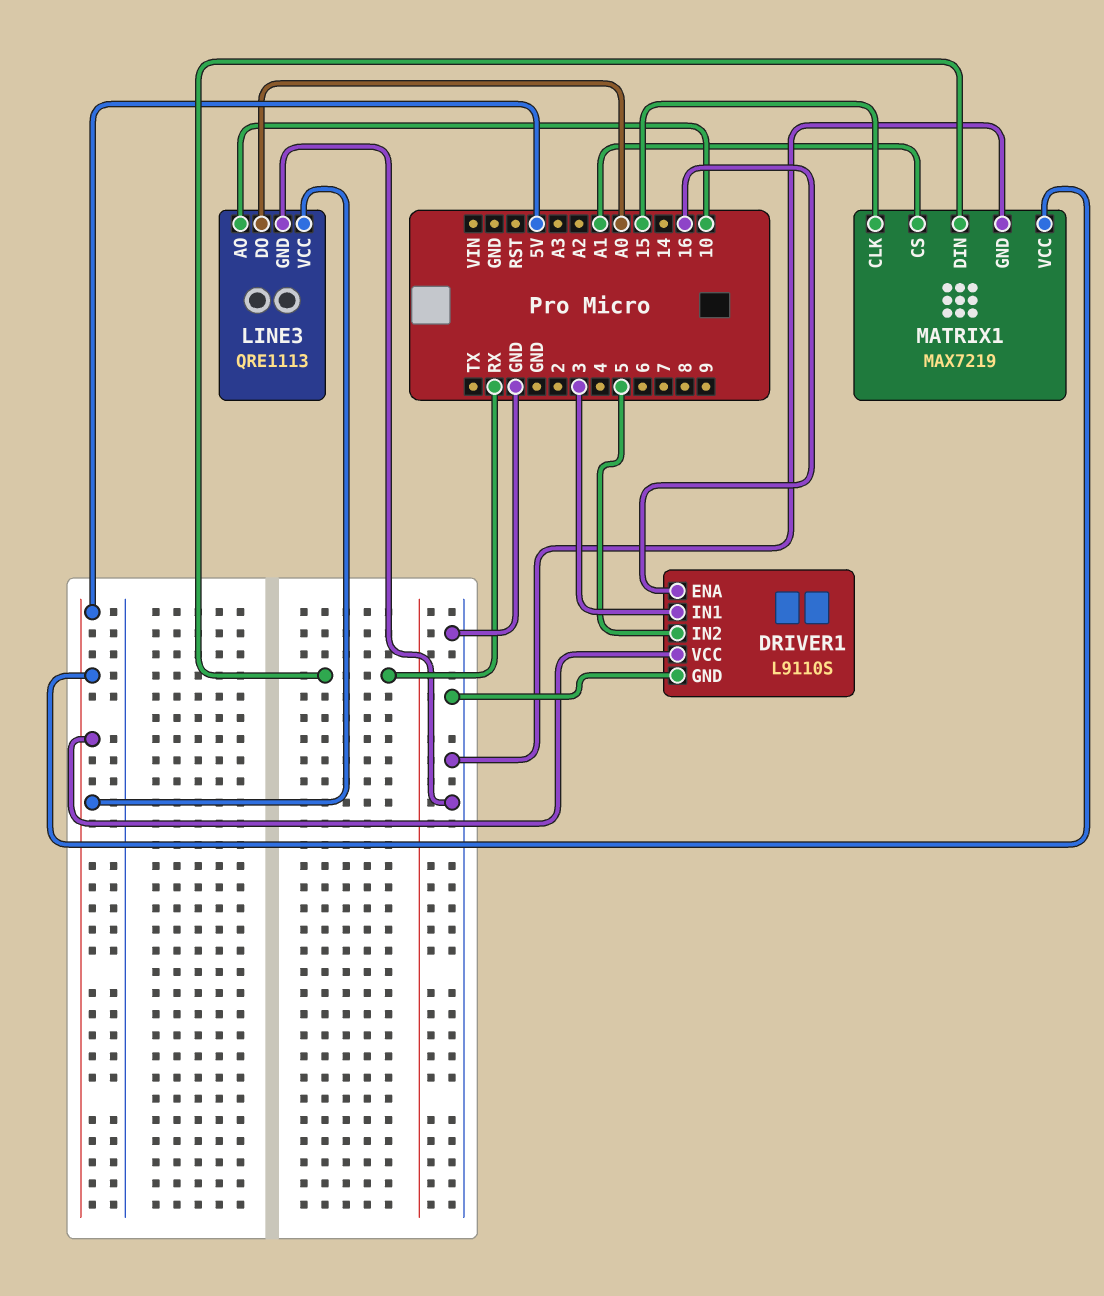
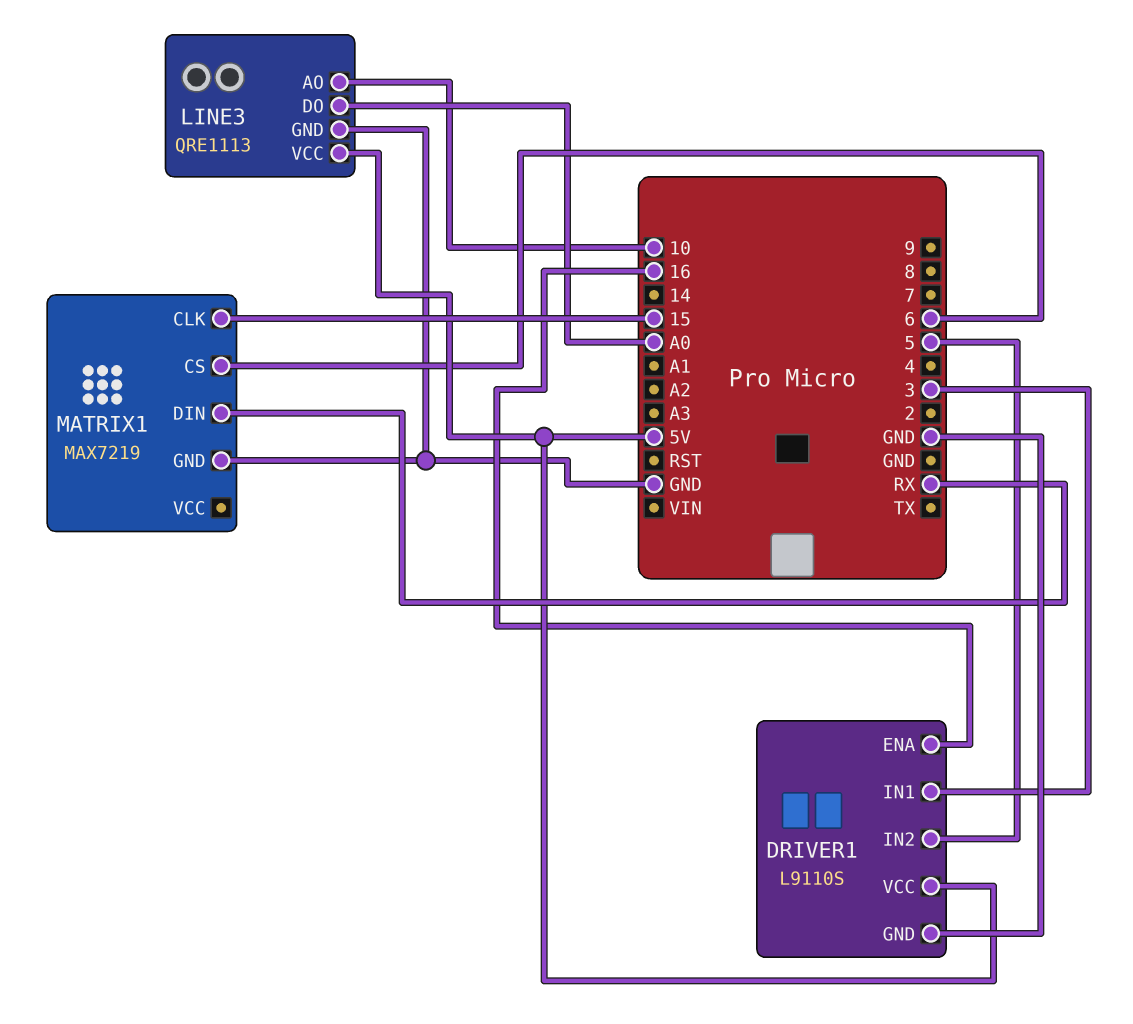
MATRIX1 pin CS: A1 -> 6
MATRIX1 pin VCC: 5V -> none

